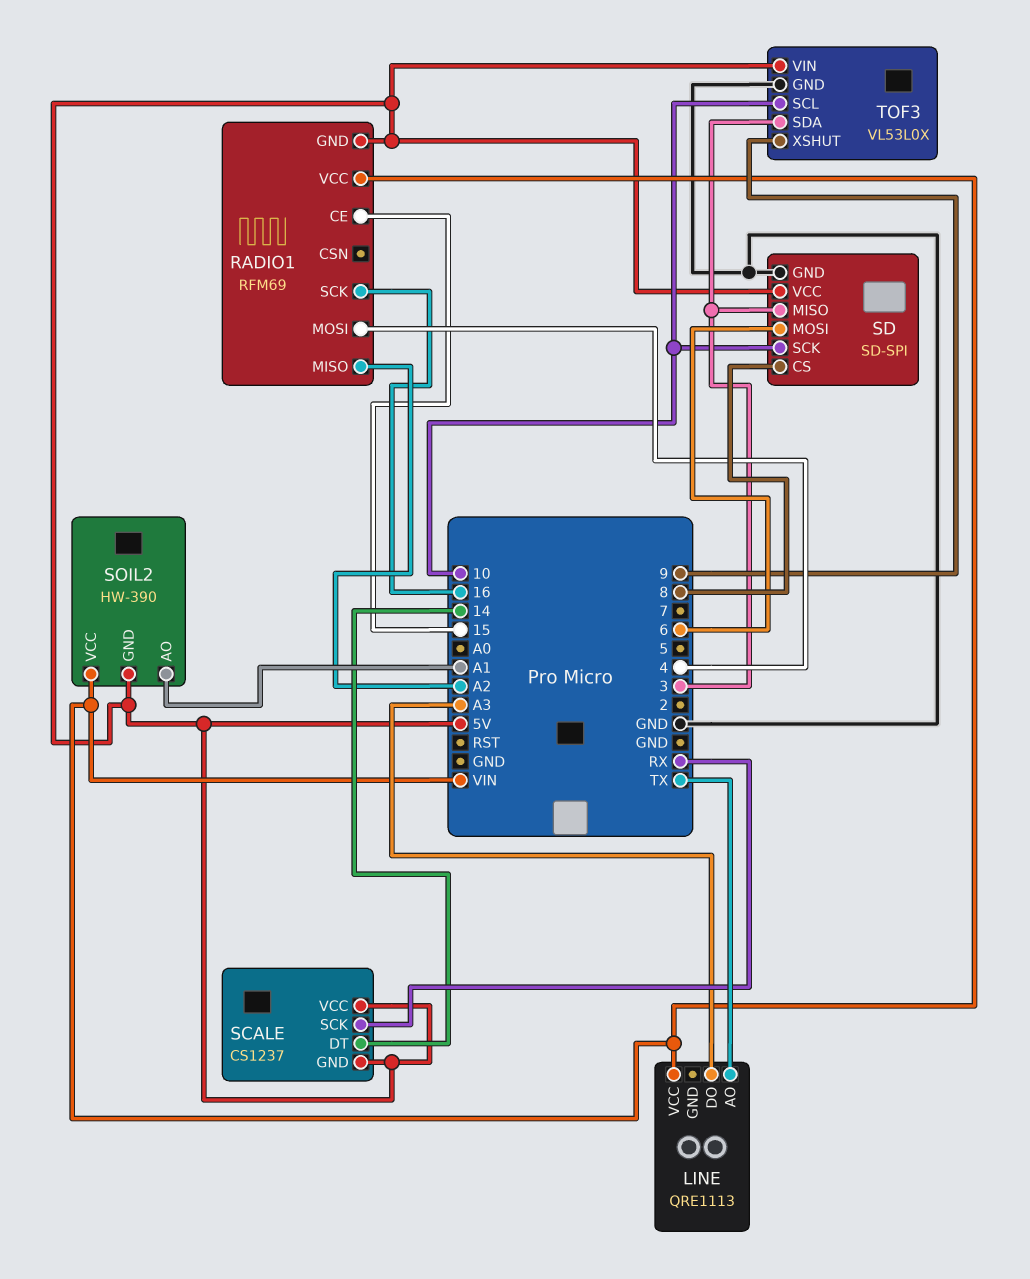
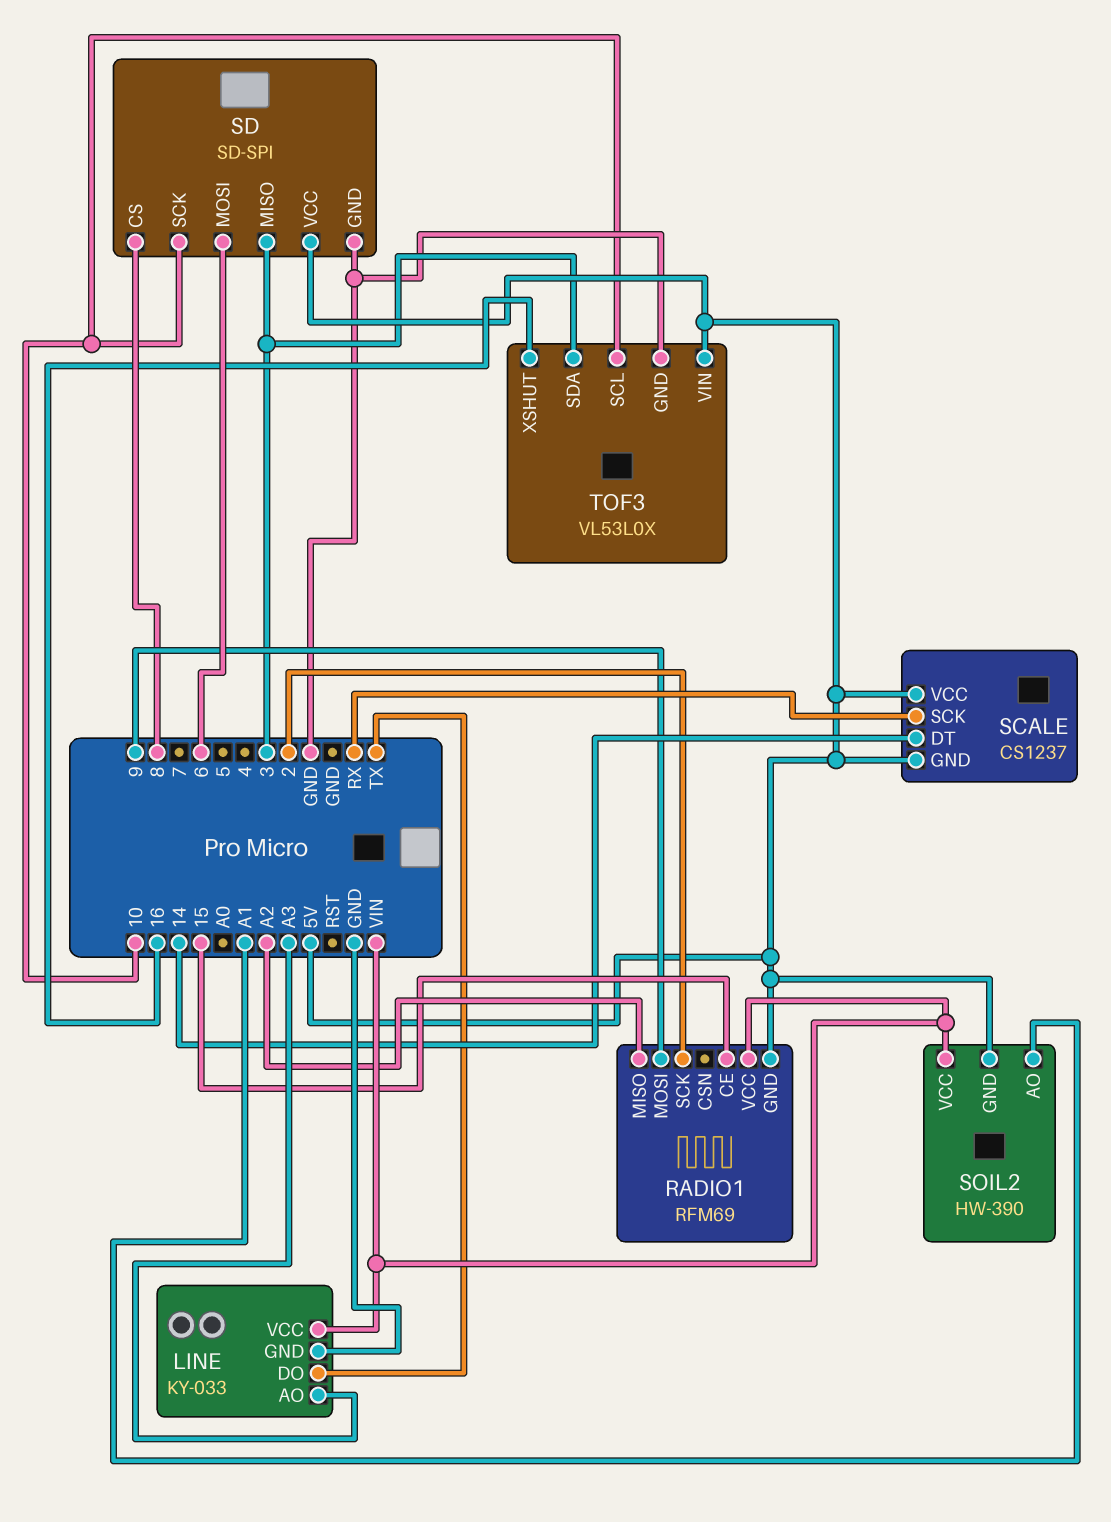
LINE: QRE1113 -> KY-033
LINE pin AO: TX -> A3
LINE pin DO: A3 -> TX
LINE pin GND: none -> GND
RADIO1 pin MOSI: 4 -> 9
RADIO1 pin SCK: 16 -> 2
TOF3 pin XSHUT: 9 -> 16

